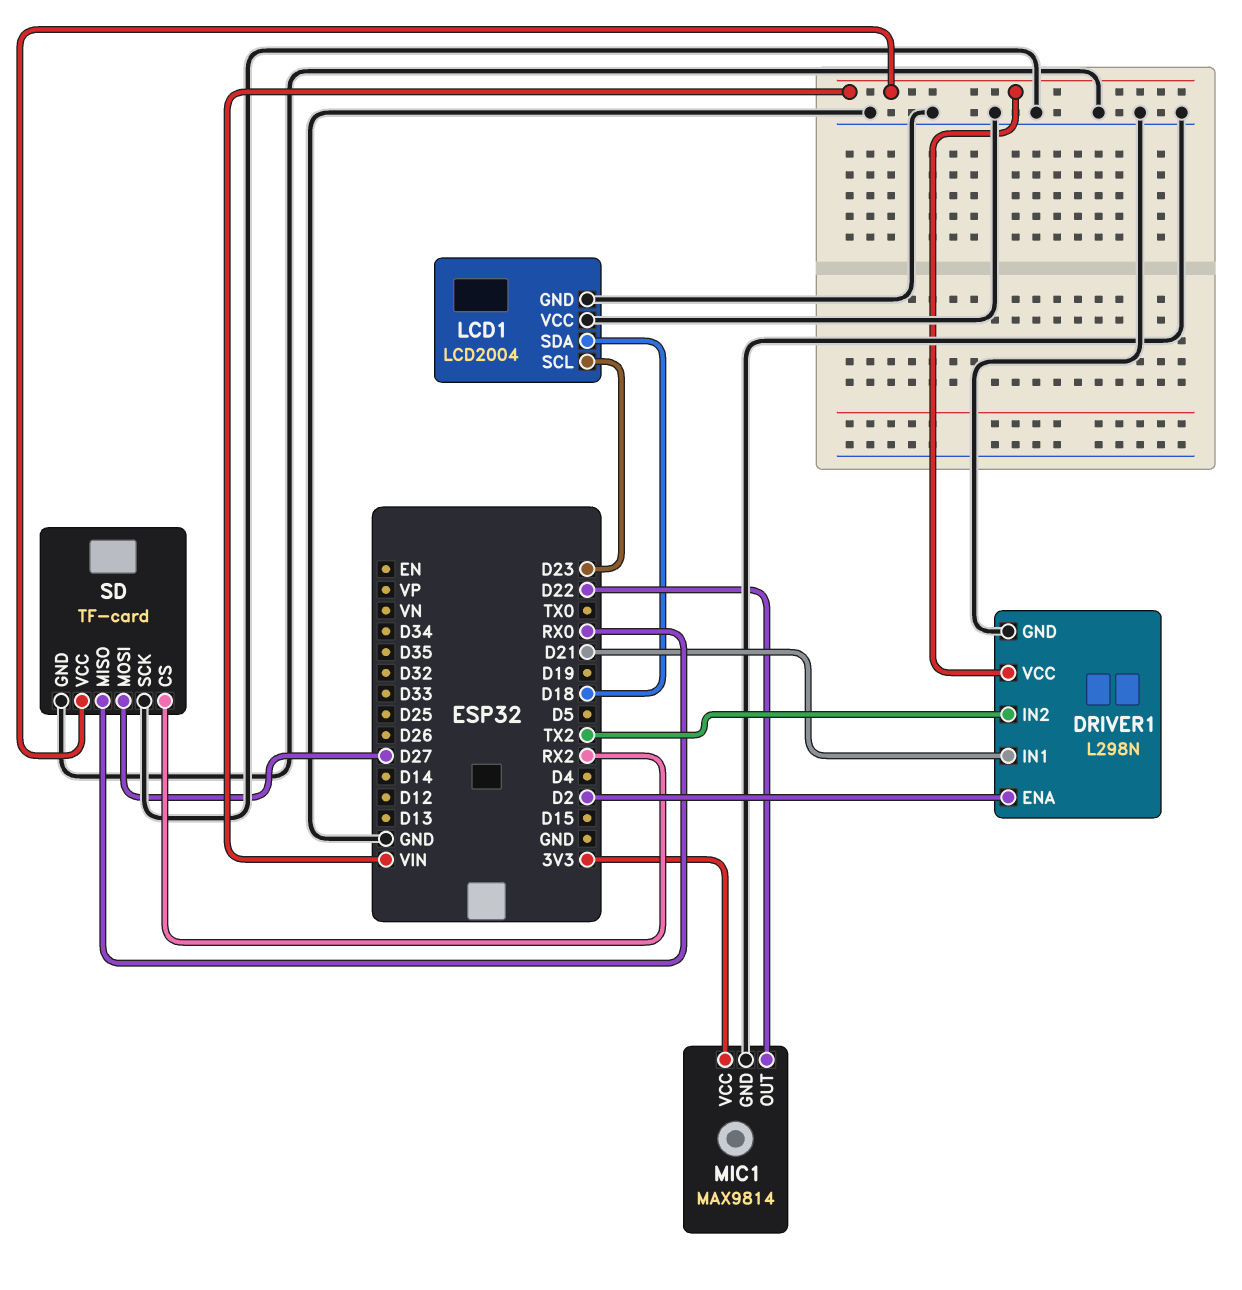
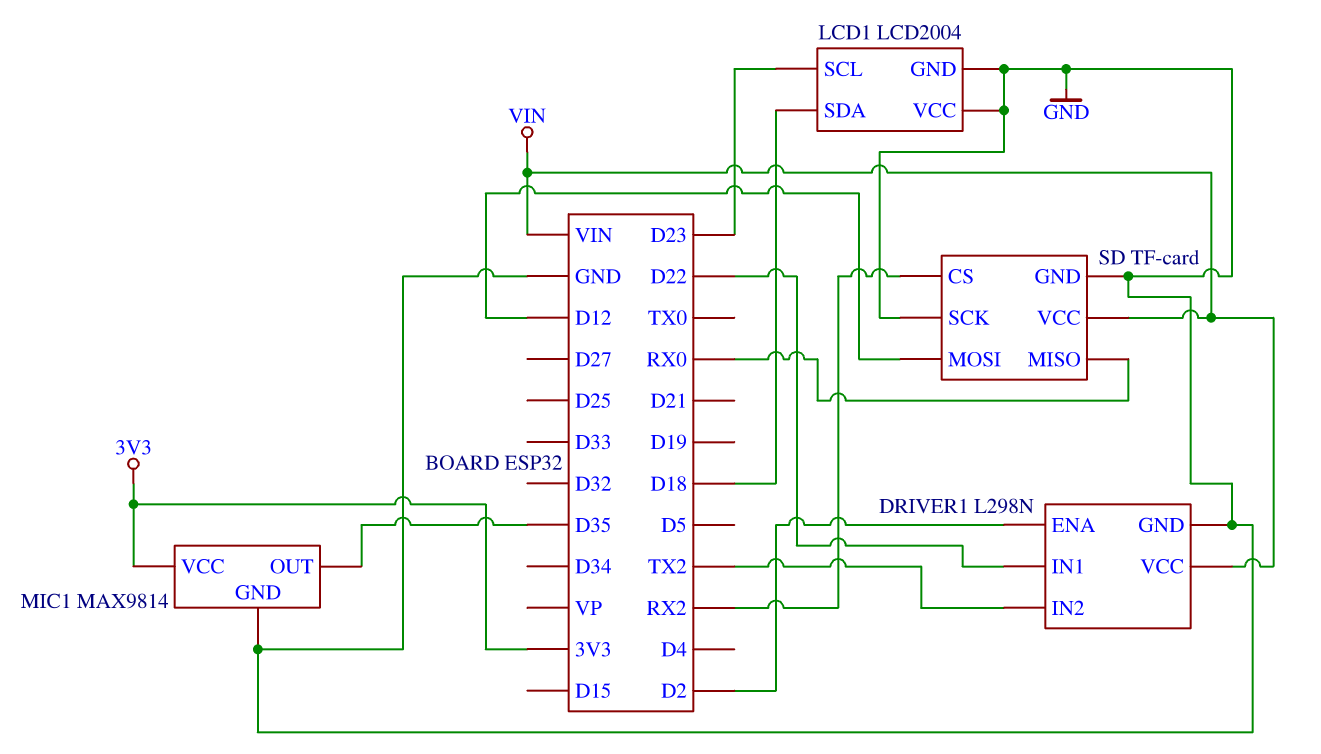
DRIVER1 pin IN1: D21 -> D22
MIC1 pin OUT: D22 -> D35
SD pin MOSI: D27 -> D12

